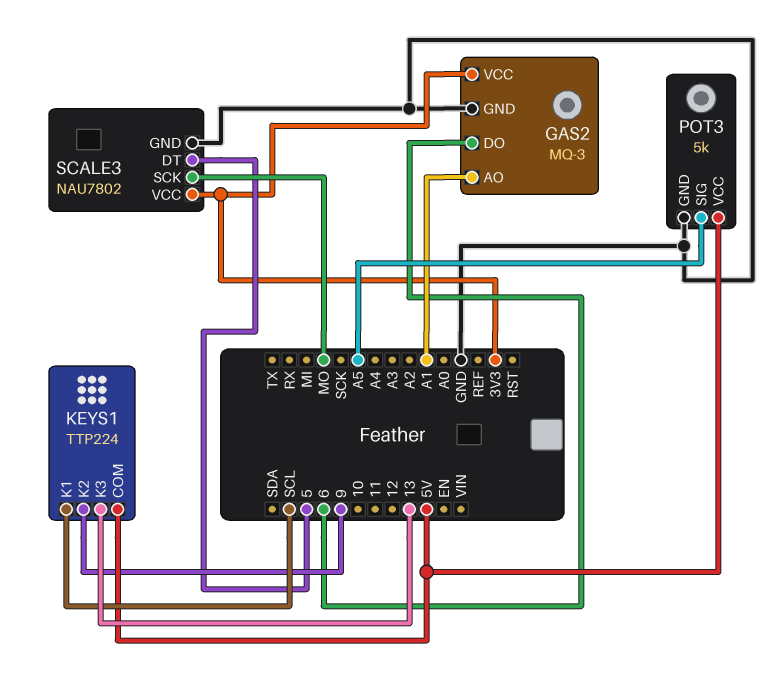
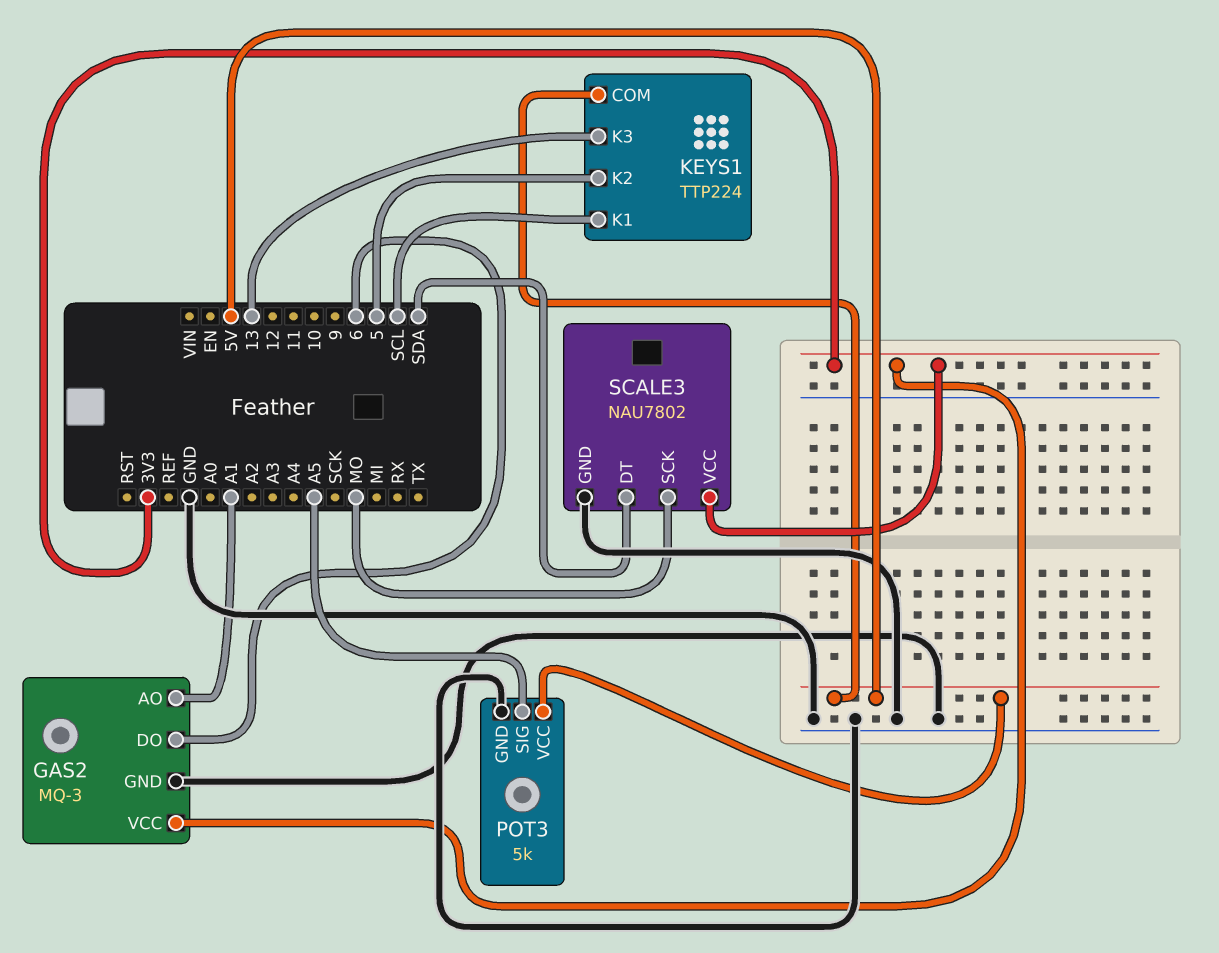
KEYS1 pin K2: 9 -> 5
SCALE3 pin DT: 5 -> SDA

